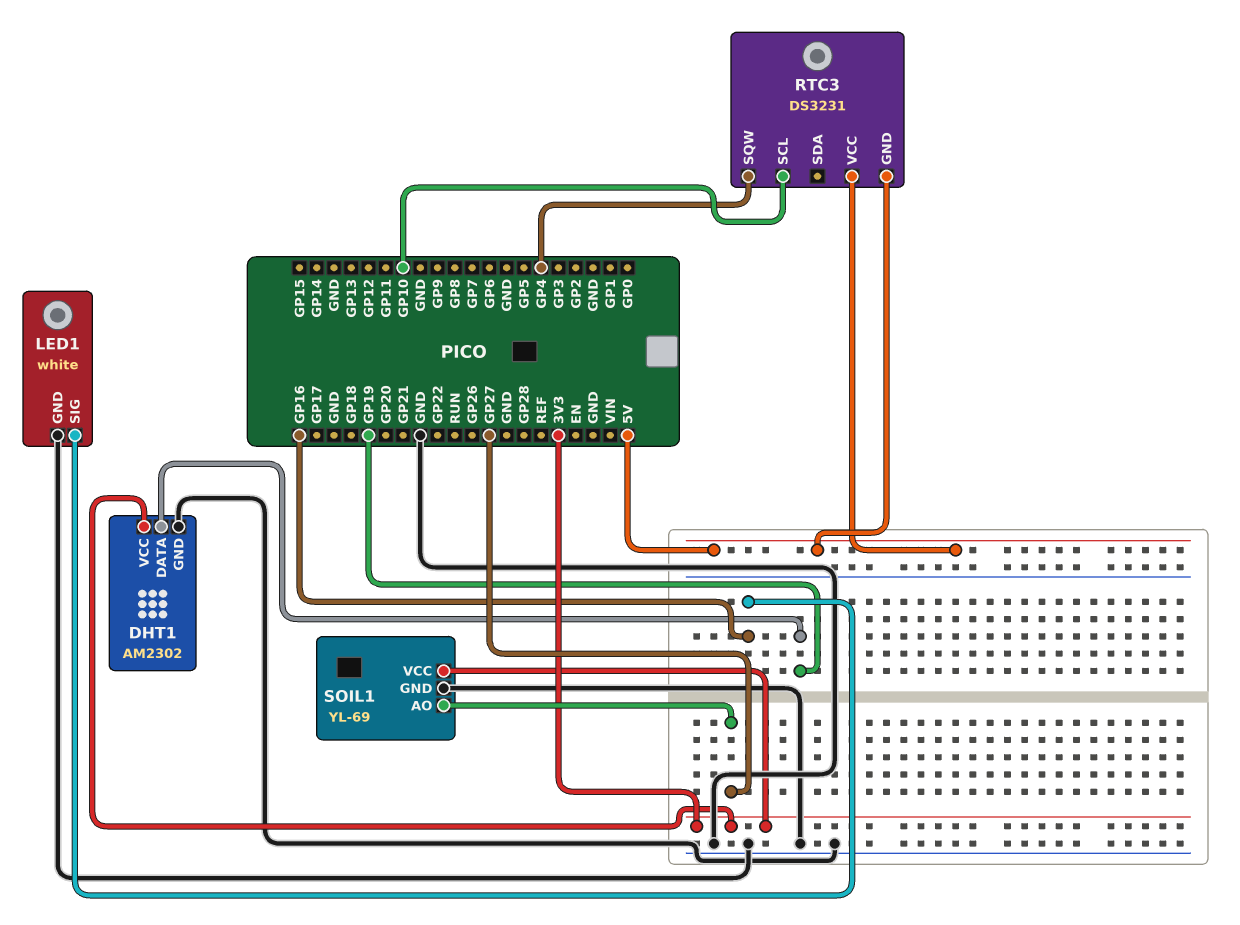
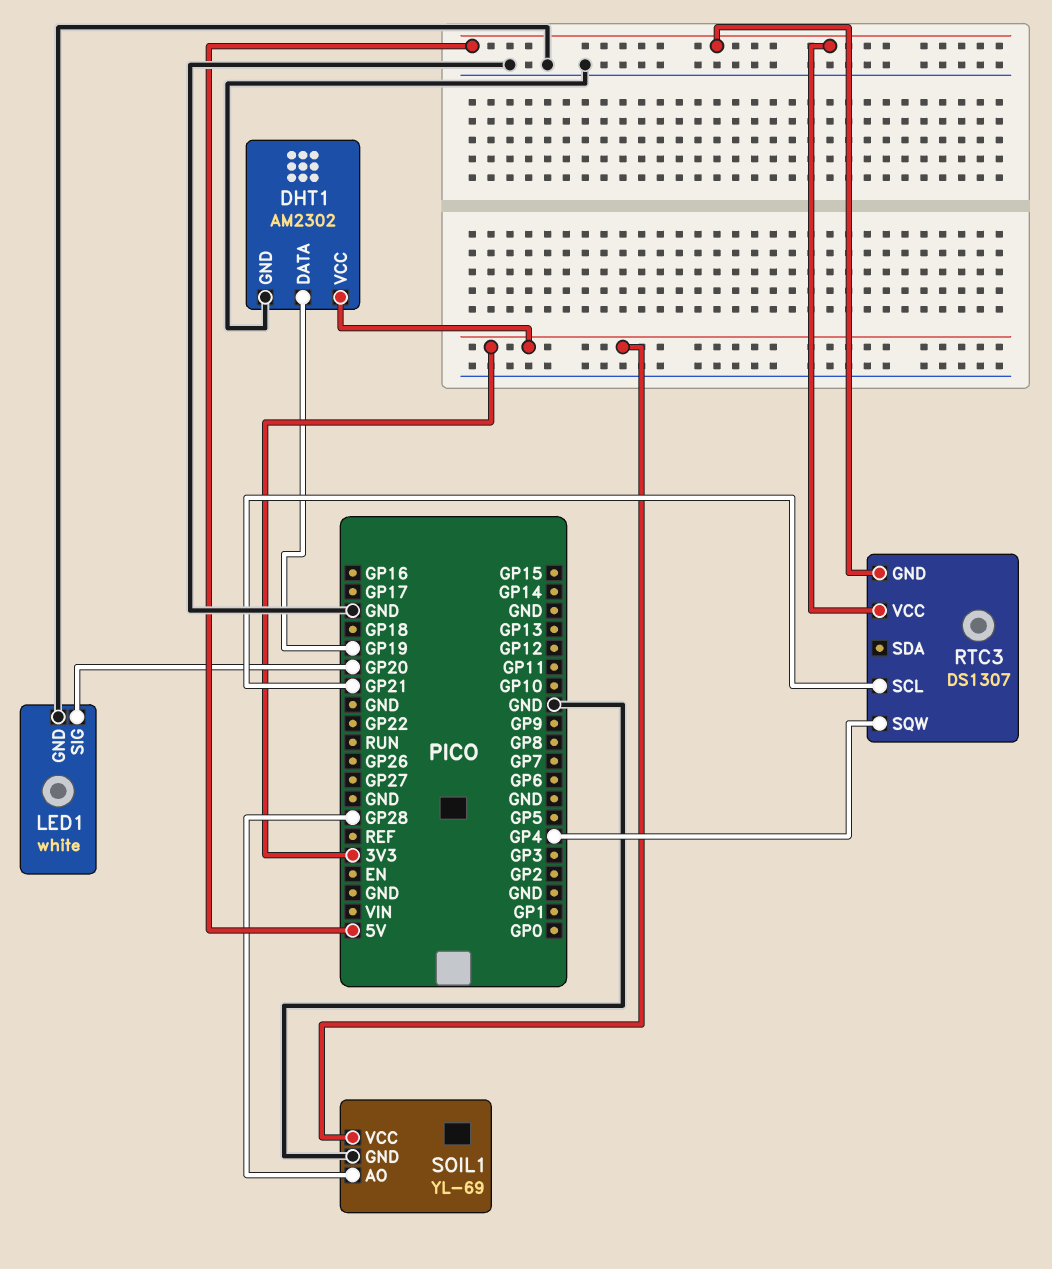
LED1 pin SIG: GP16 -> GP20
RTC3: DS3231 -> DS1307
RTC3 pin SCL: GP10 -> GP21
SOIL1 pin AO: GP27 -> GP28

